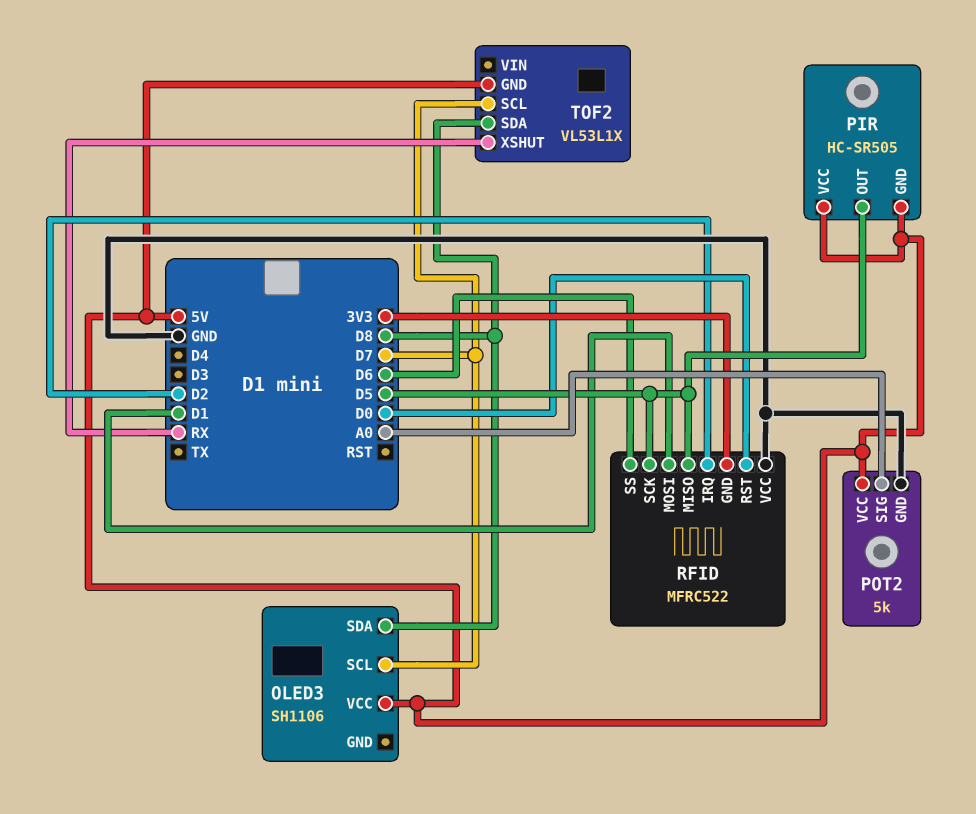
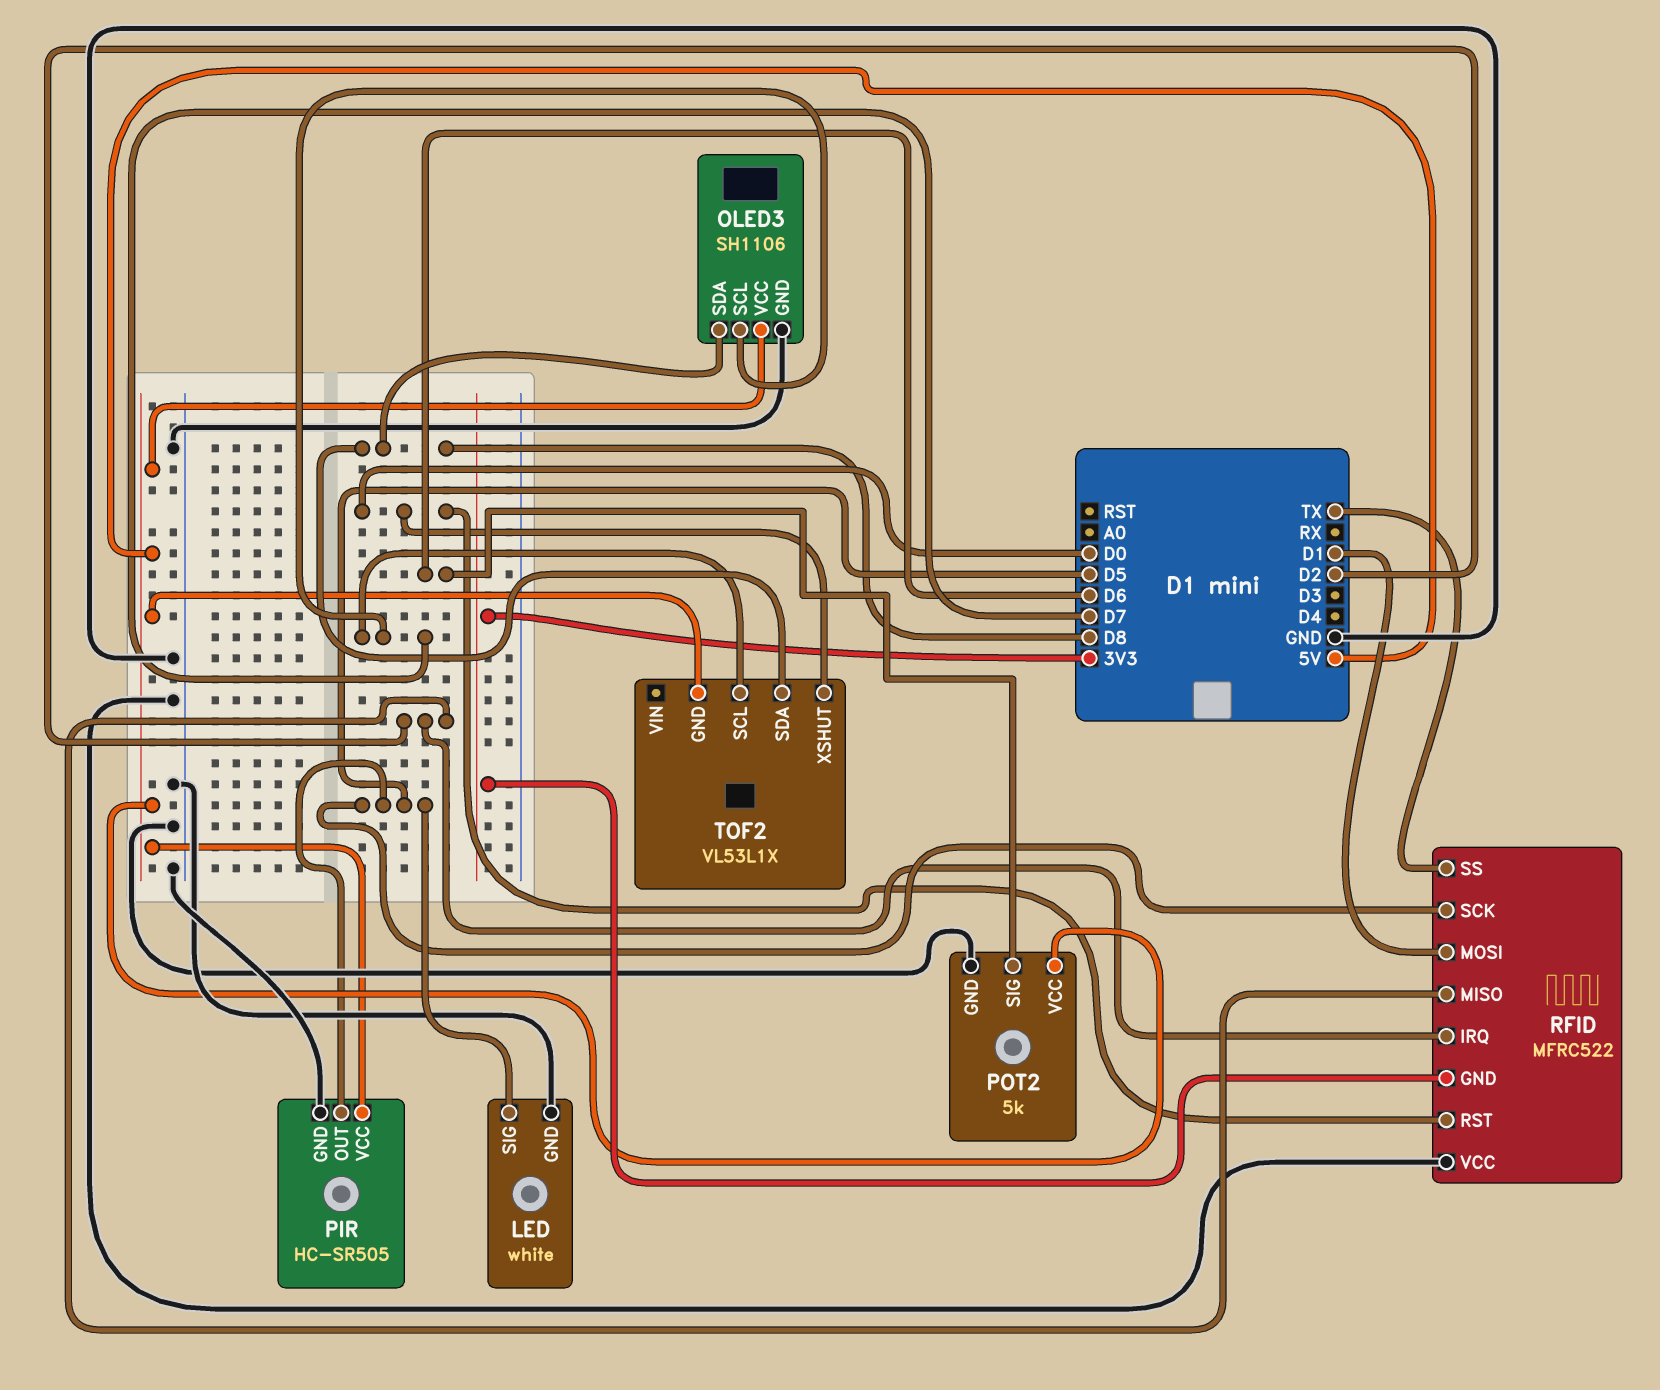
LED: none -> white
LED pin GND: none -> GND
LED pin SIG: none -> D5
OLED3 pin GND: none -> GND
PIR pin GND: 5V -> GND
POT2 pin SIG: A0 -> D6
RFID pin MISO: D5 -> D2
RFID pin SS: D6 -> TX
TOF2 pin XSHUT: RX -> D0

